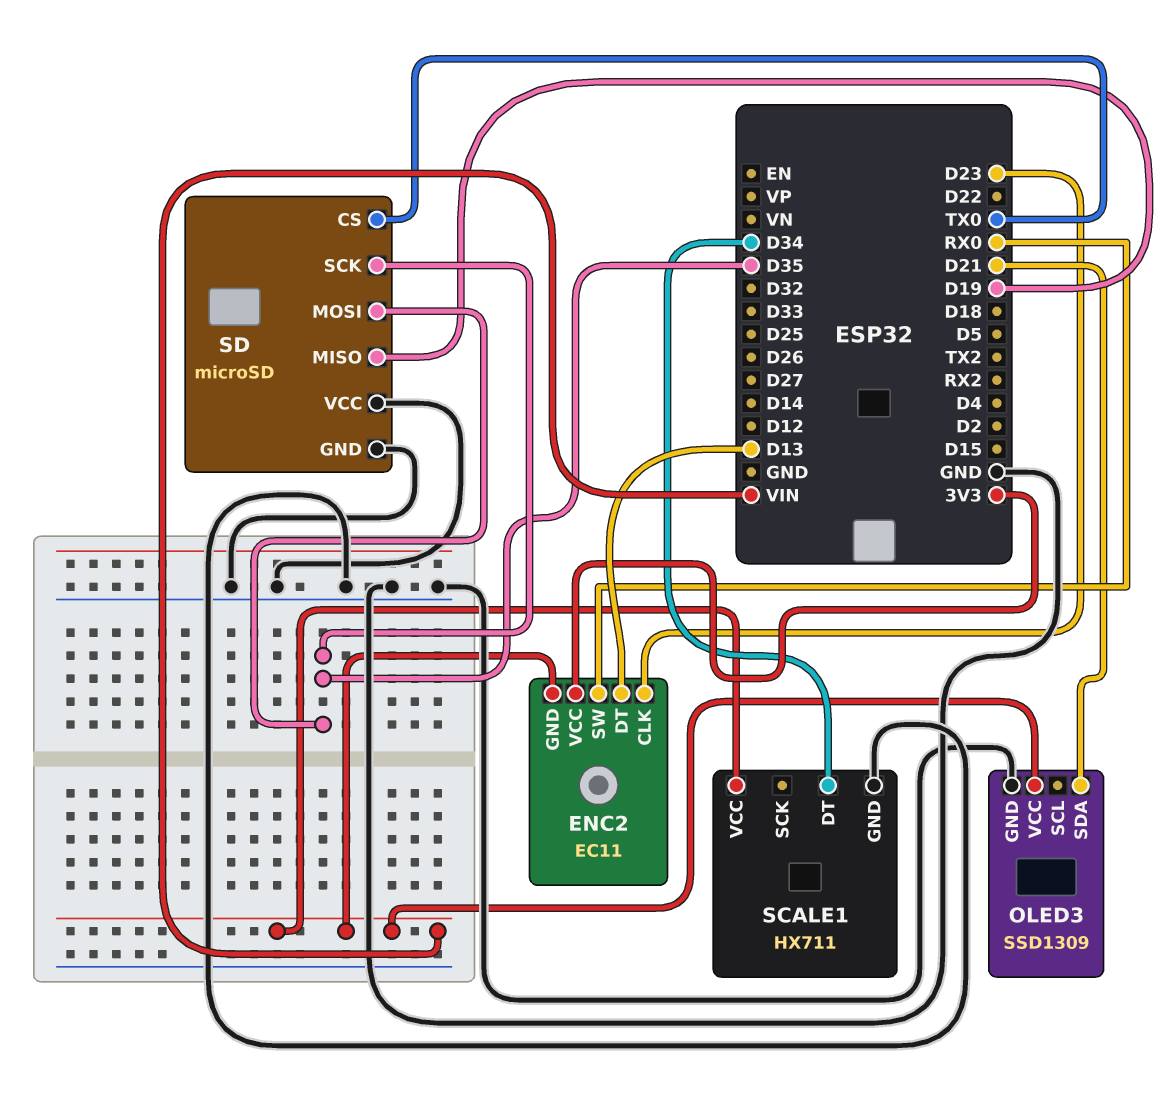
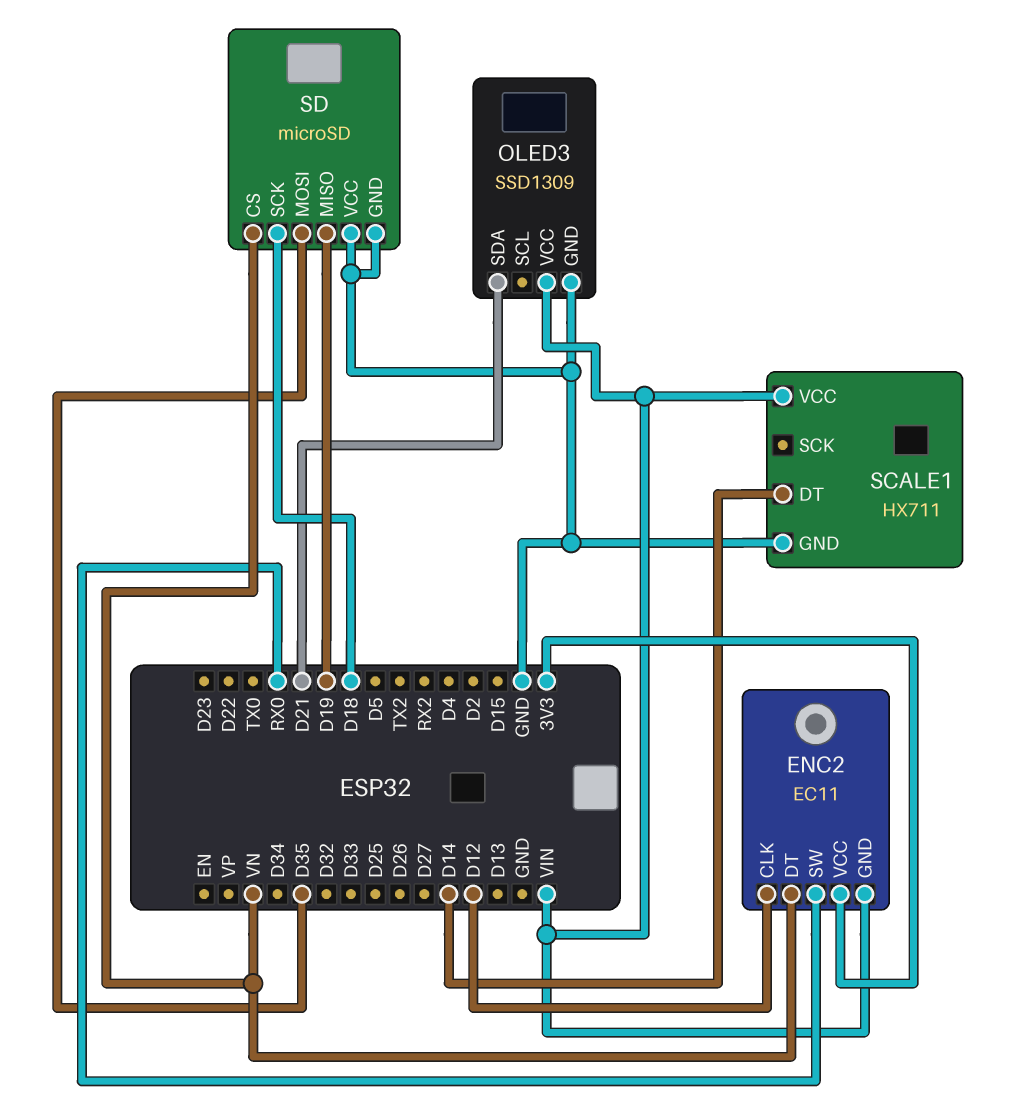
ENC2 pin CLK: D23 -> D12
ENC2 pin DT: D13 -> VN
SCALE1 pin DT: D34 -> D14
SD pin CS: TX0 -> VN
SD pin SCK: D35 -> D18

